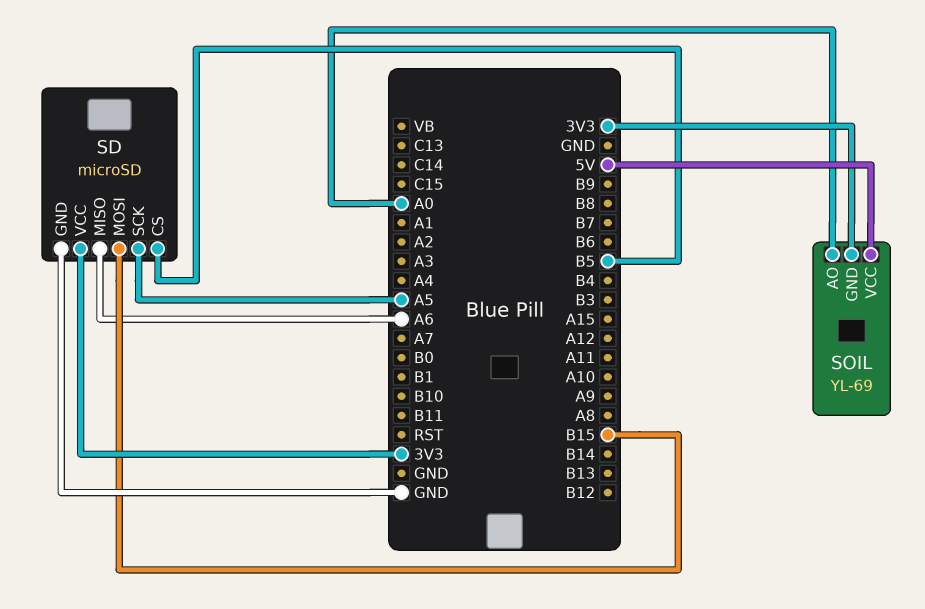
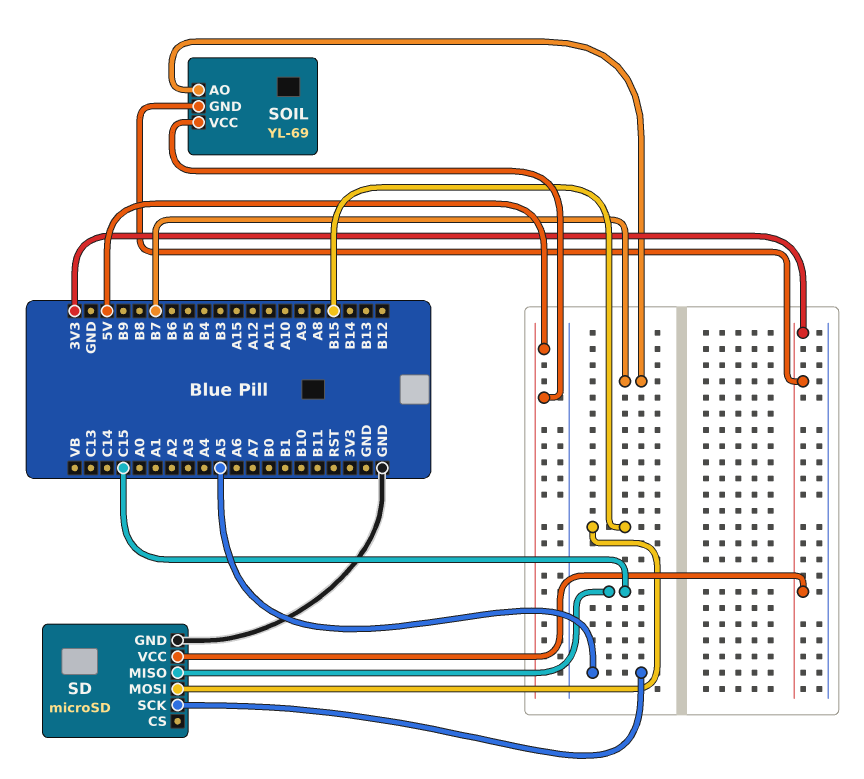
SD pin CS: B5 -> none
SD pin MISO: A6 -> C15
SOIL pin AO: A0 -> B7

